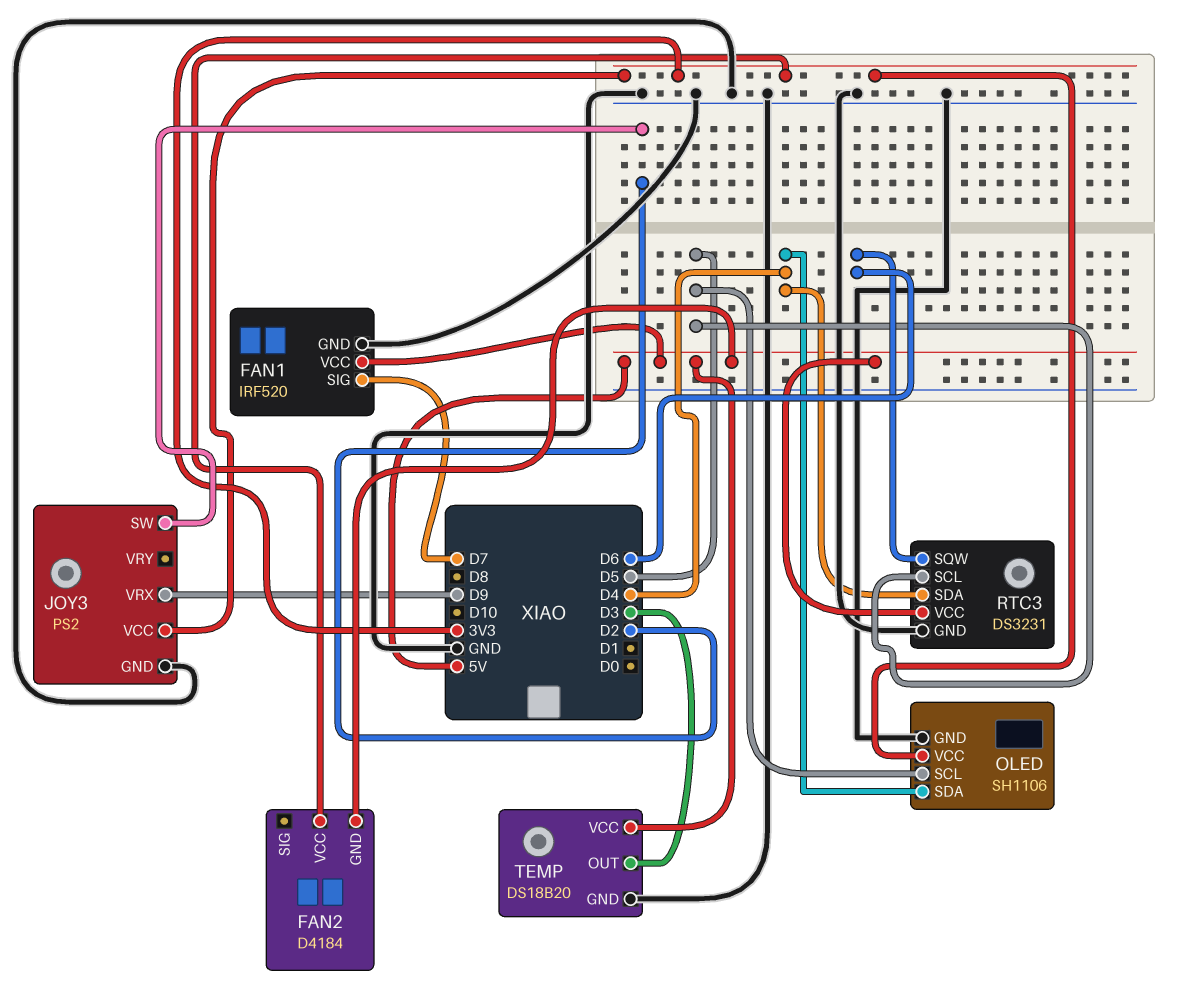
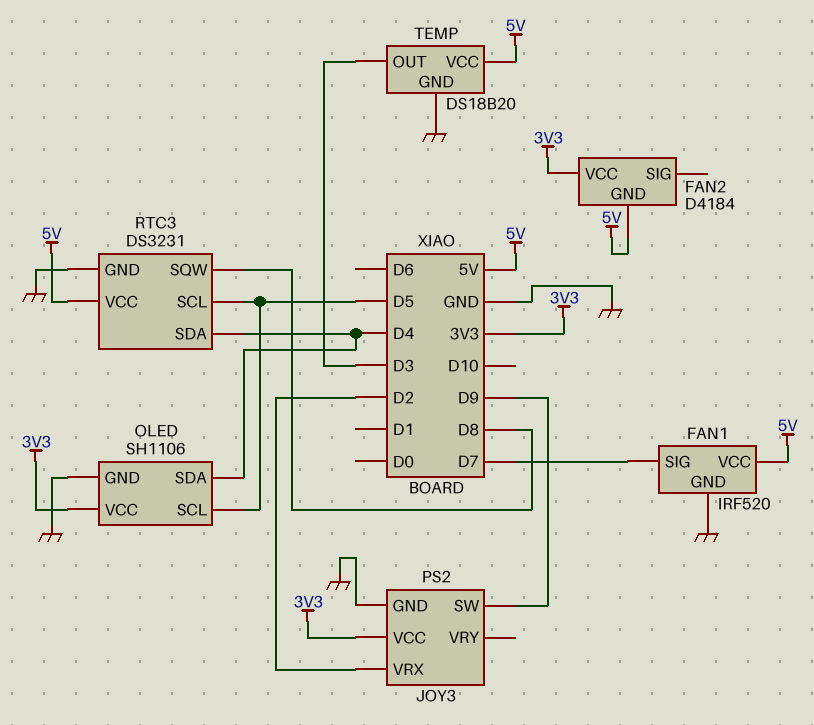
JOY3 pin SW: D2 -> D9
JOY3 pin VRX: D9 -> D2
RTC3 pin SQW: D6 -> D8

